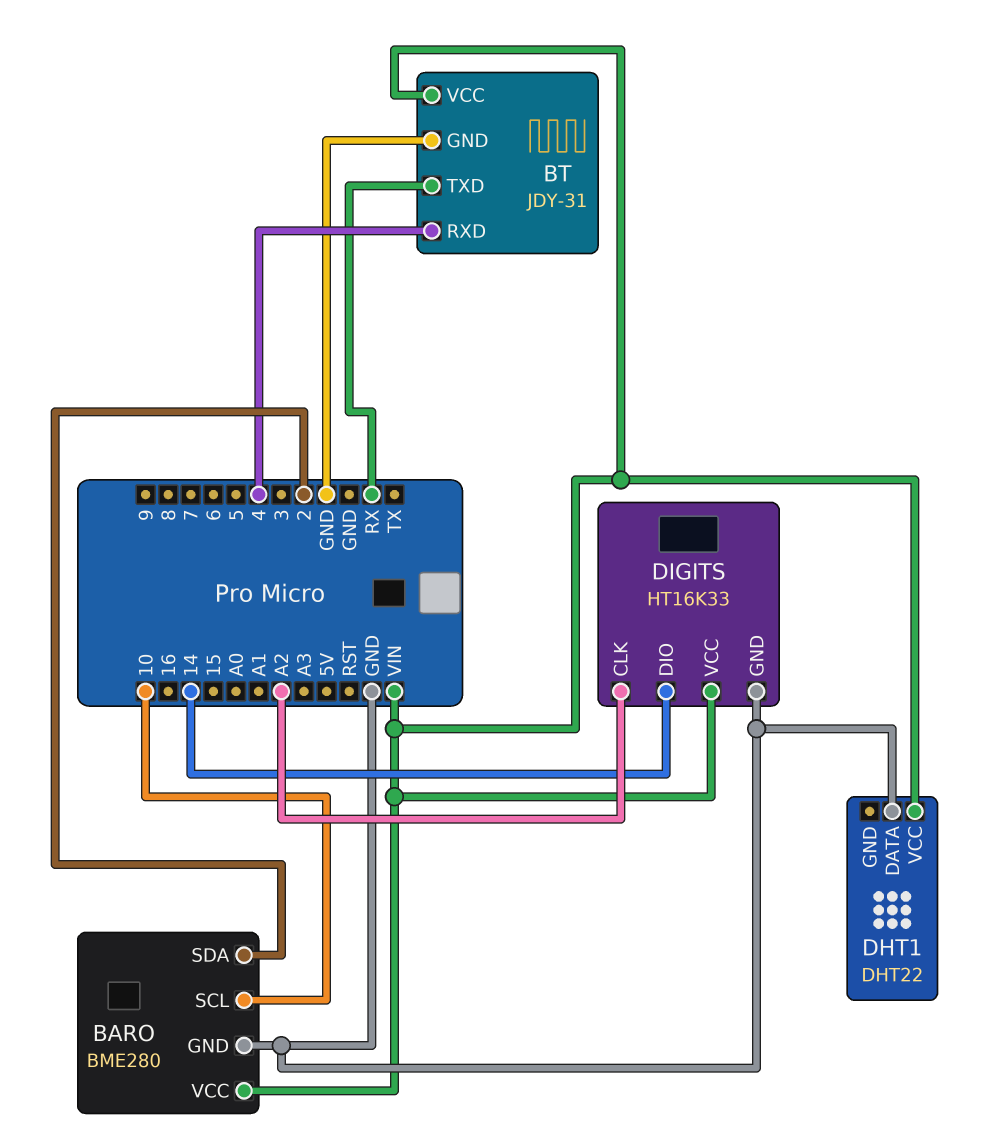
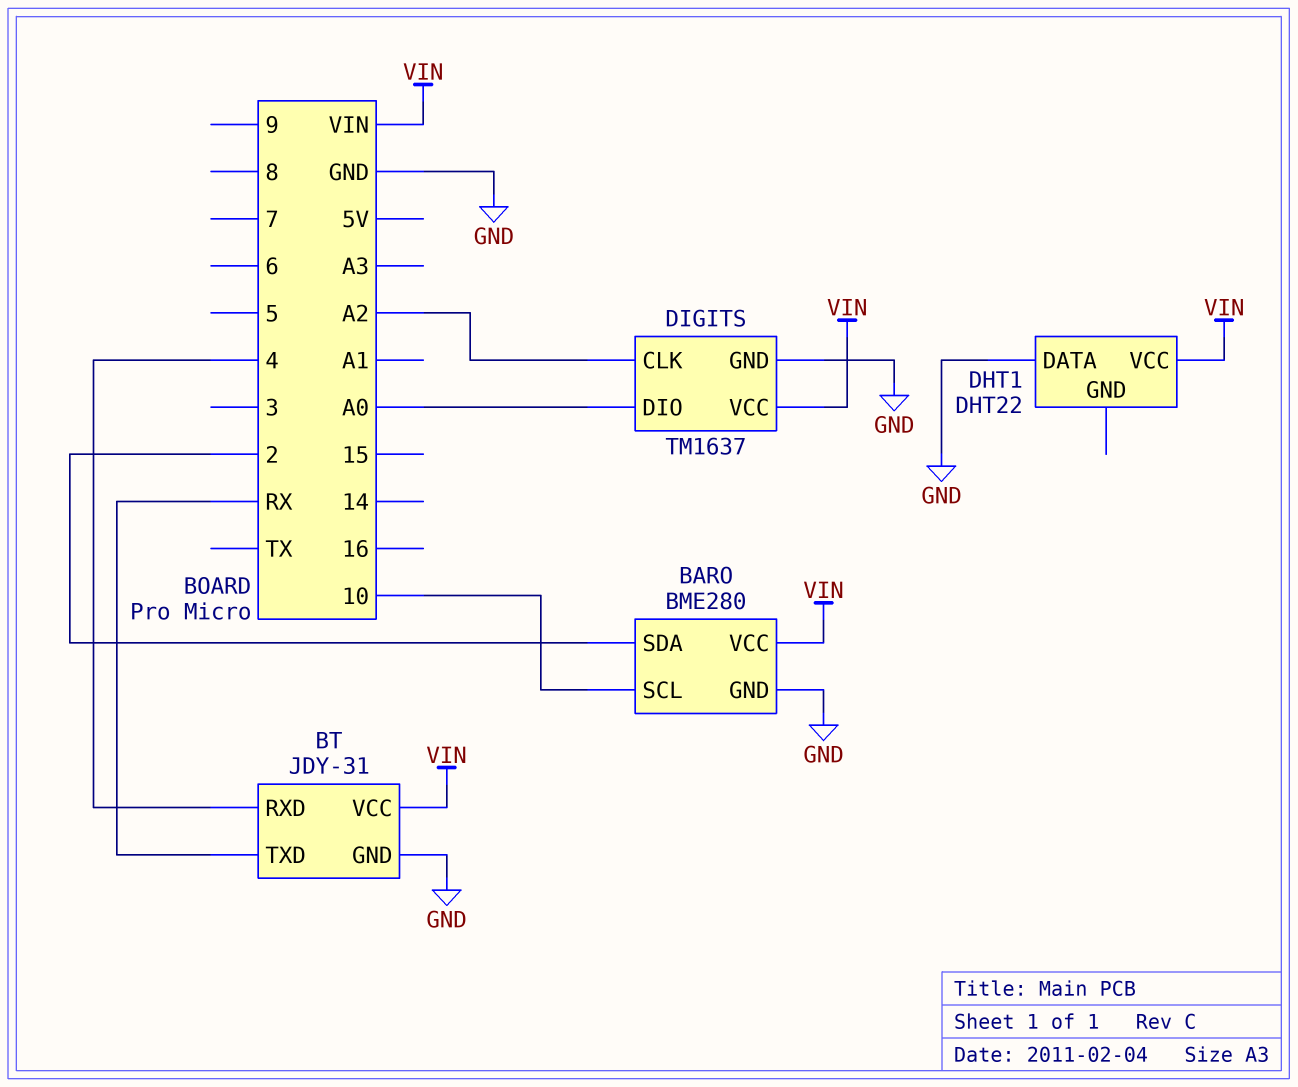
DIGITS: HT16K33 -> TM1637
DIGITS pin DIO: 14 -> A0

